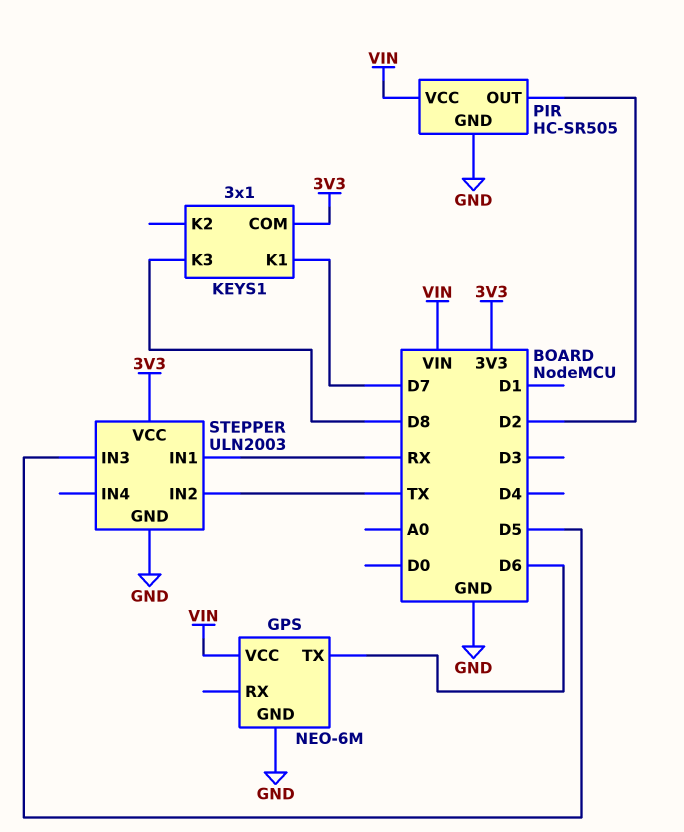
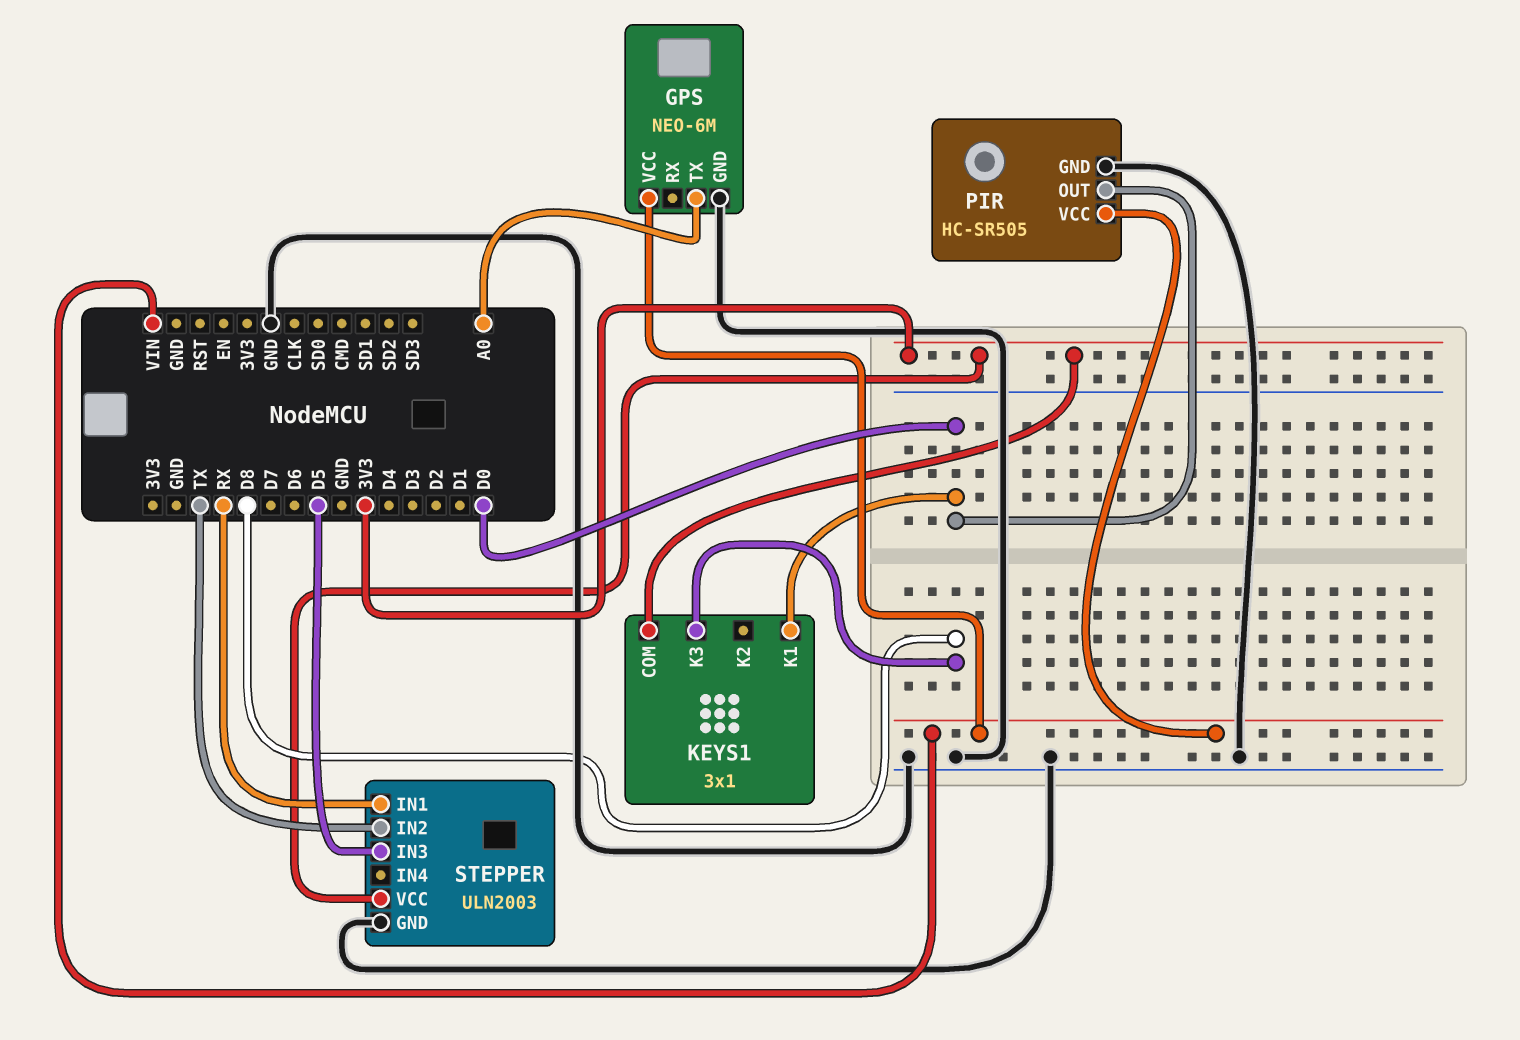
GPS pin TX: D6 -> A0
KEYS1 pin K1: D7 -> D0
PIR pin OUT: D2 -> D0

